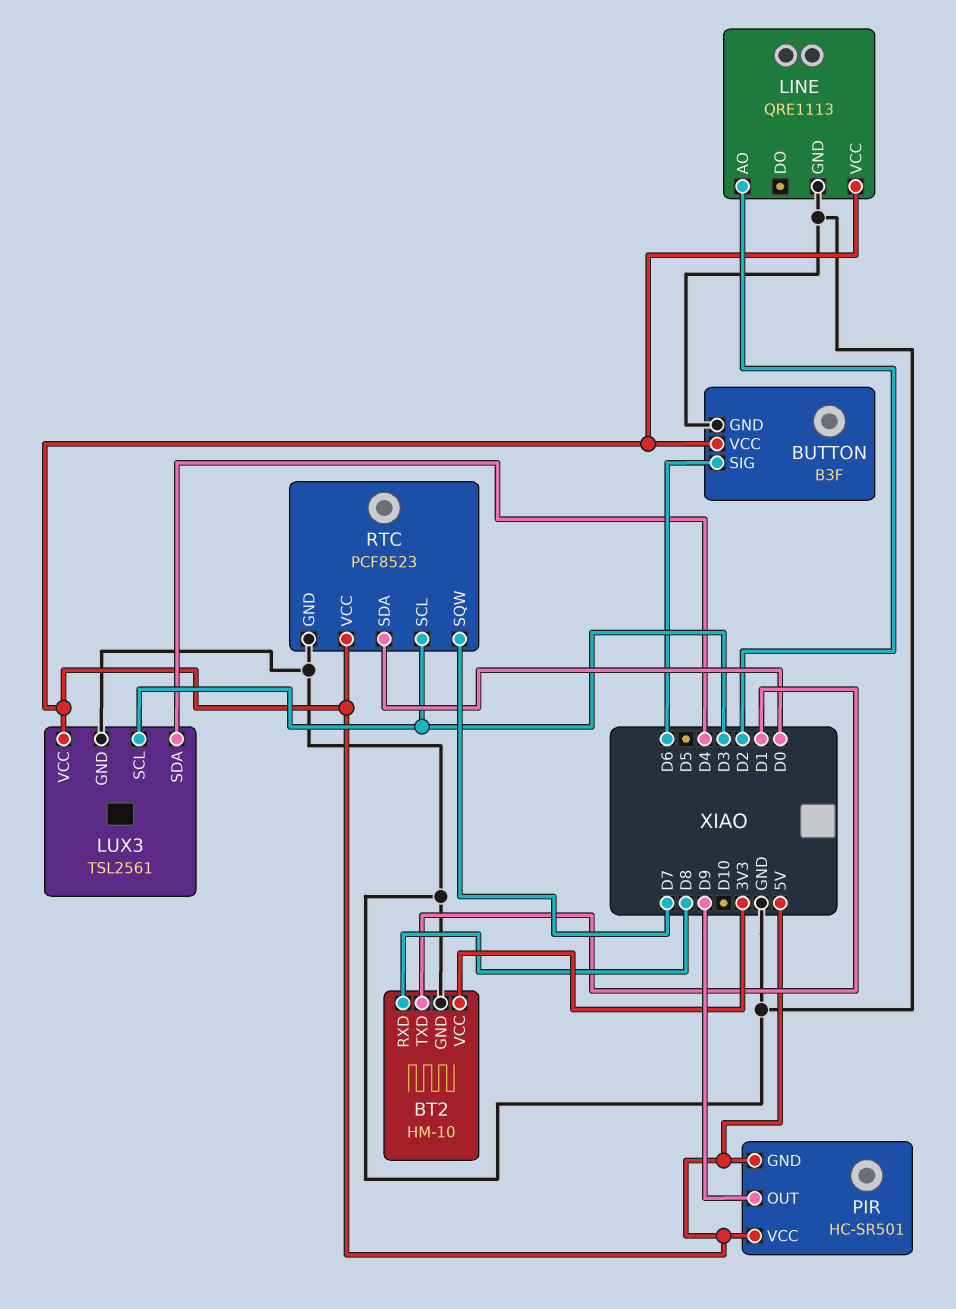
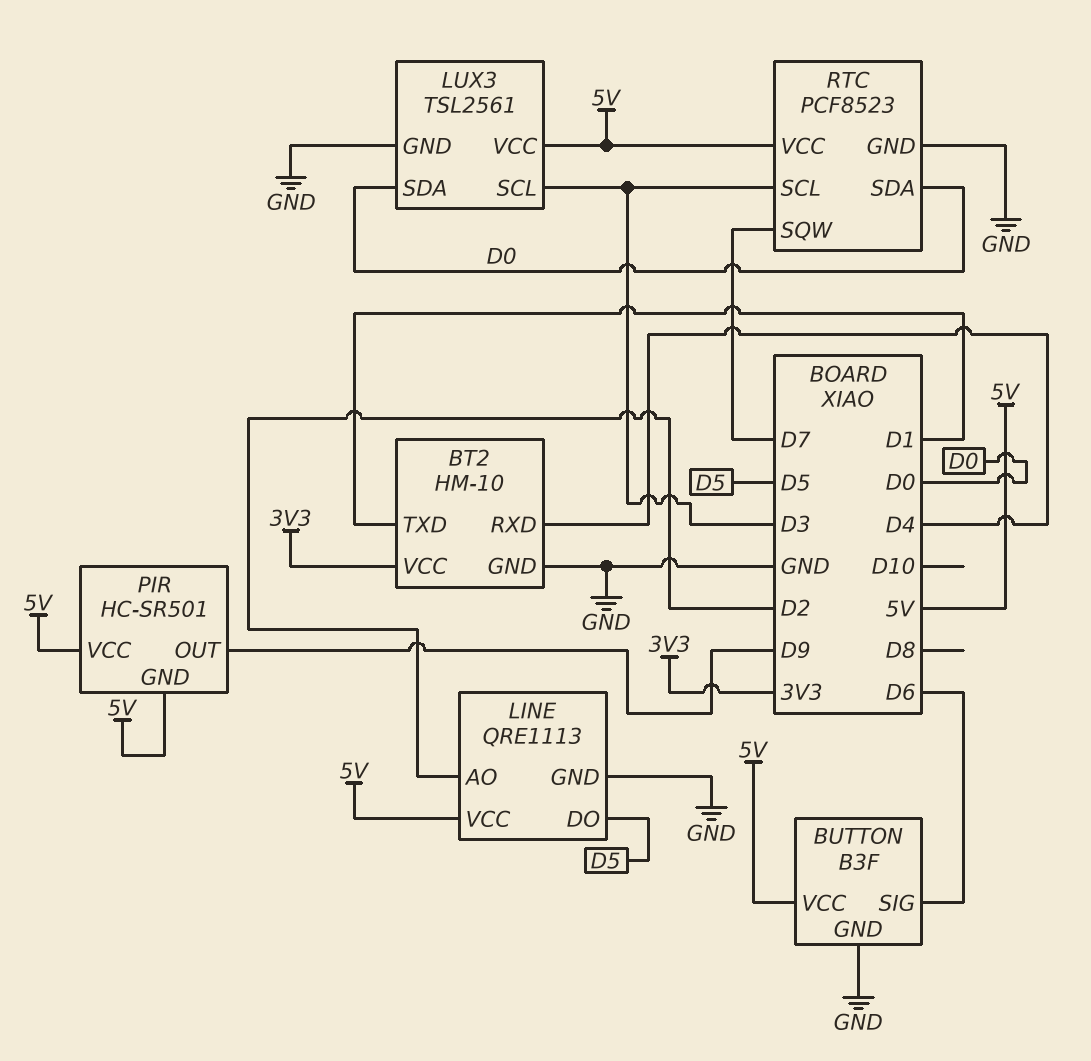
BT2 pin RXD: D8 -> D4
LINE pin DO: none -> D5
LUX3 pin SDA: D4 -> D0

